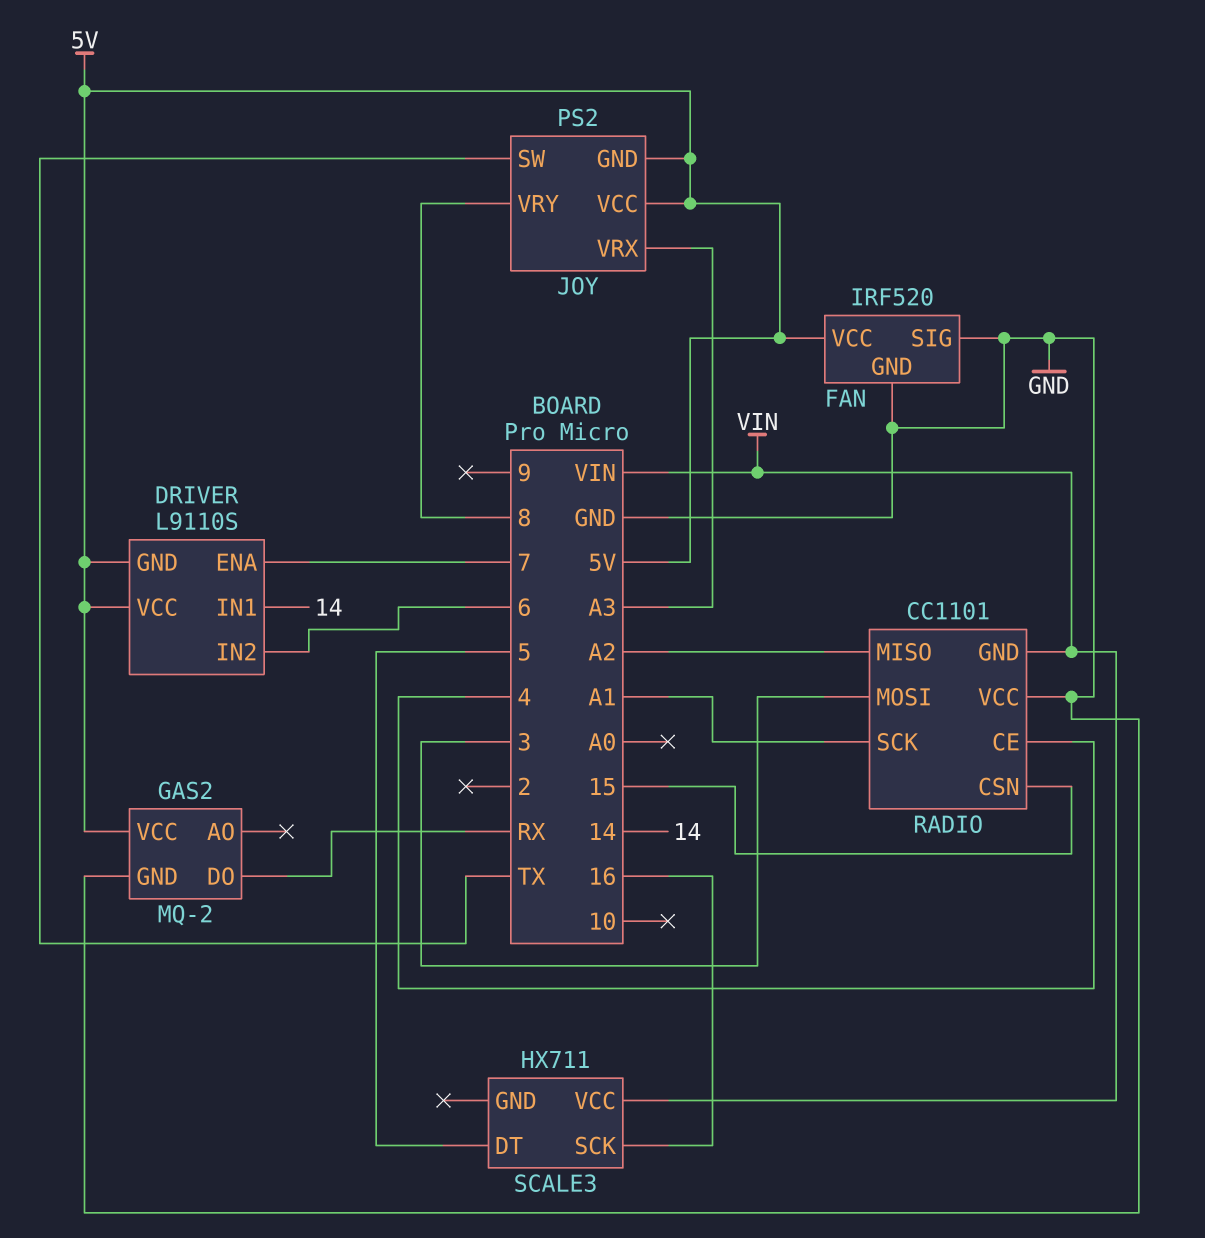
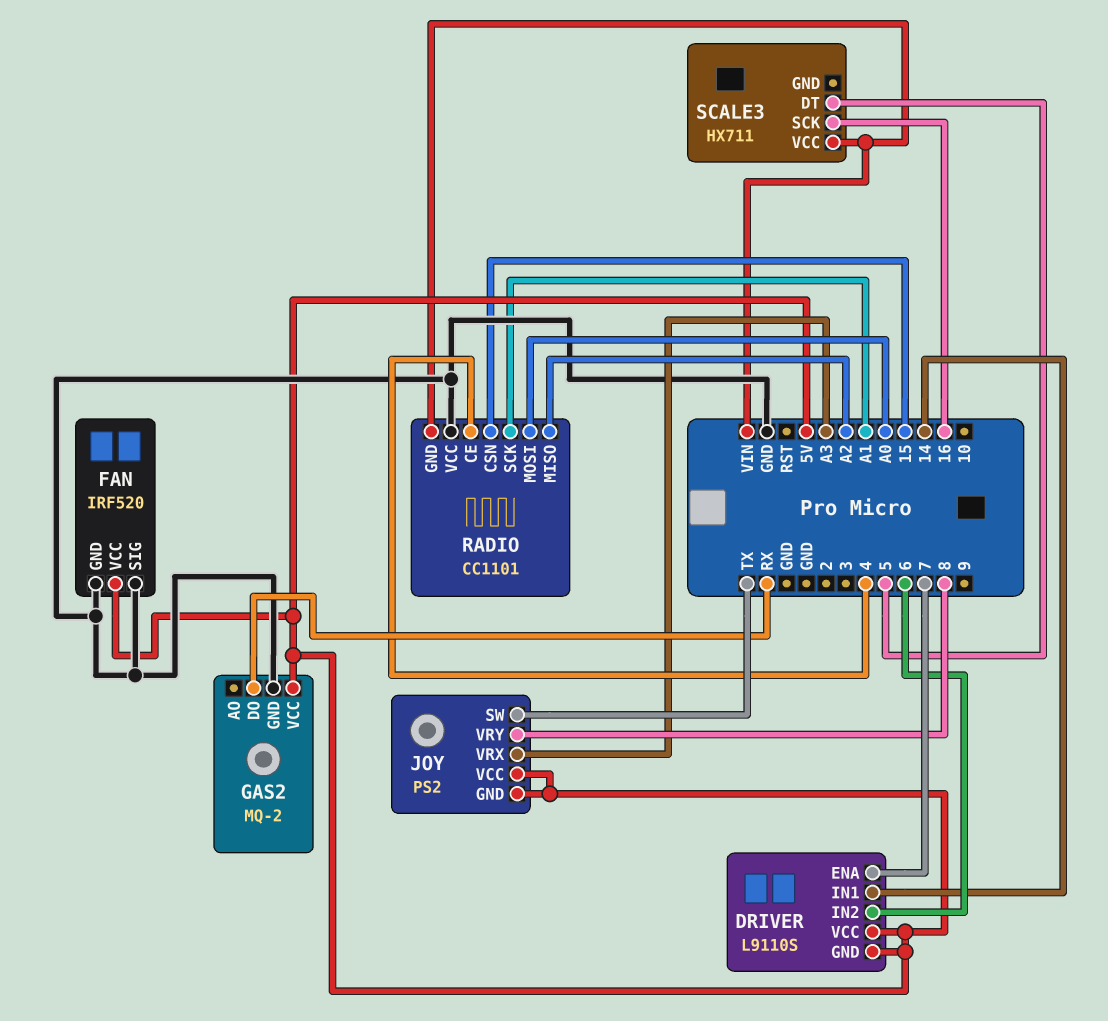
RADIO pin MOSI: 3 -> A0

